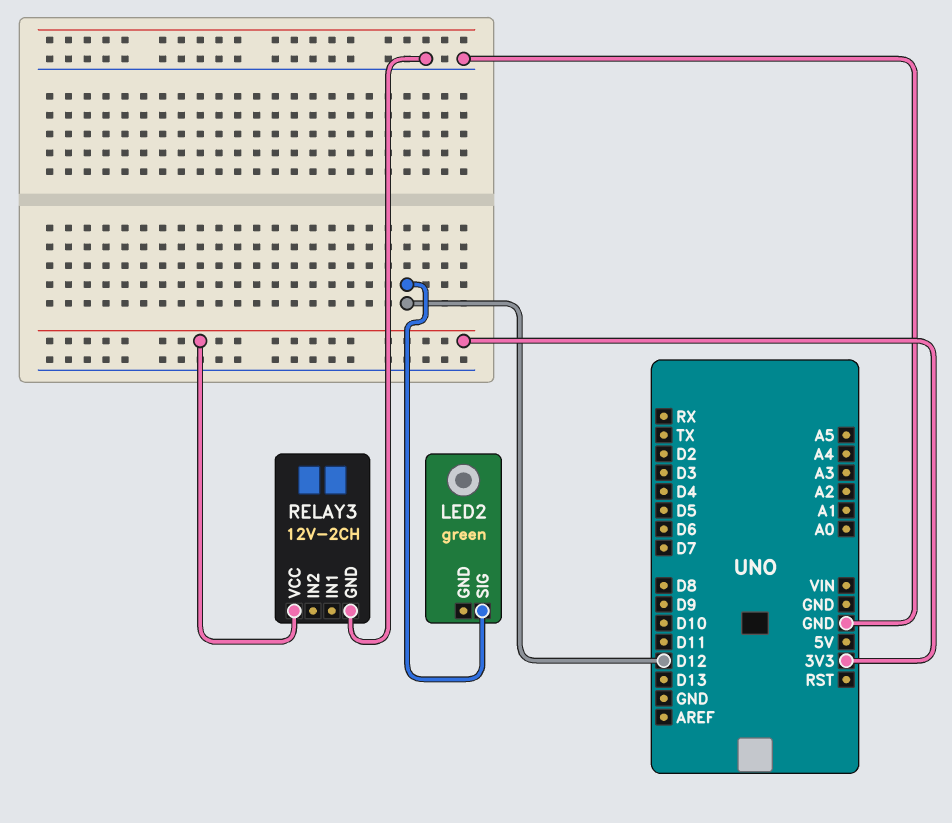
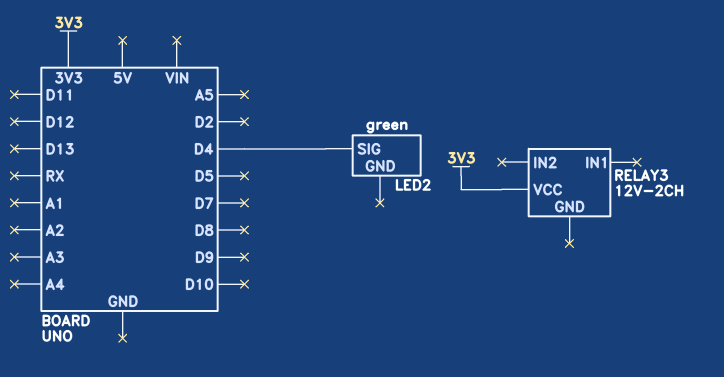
LED2 pin SIG: D12 -> D4
RELAY3 pin GND: GND -> none

